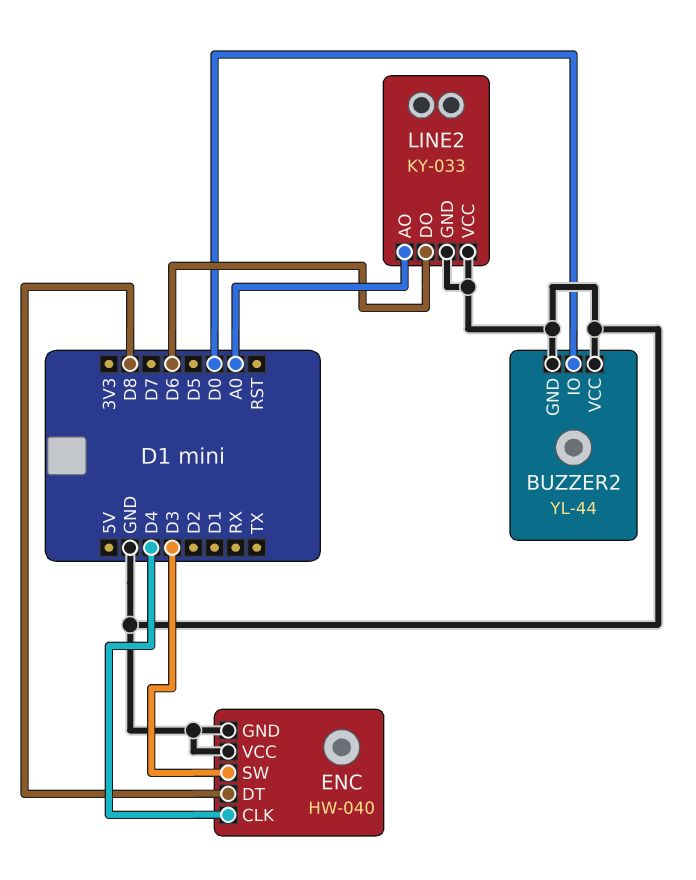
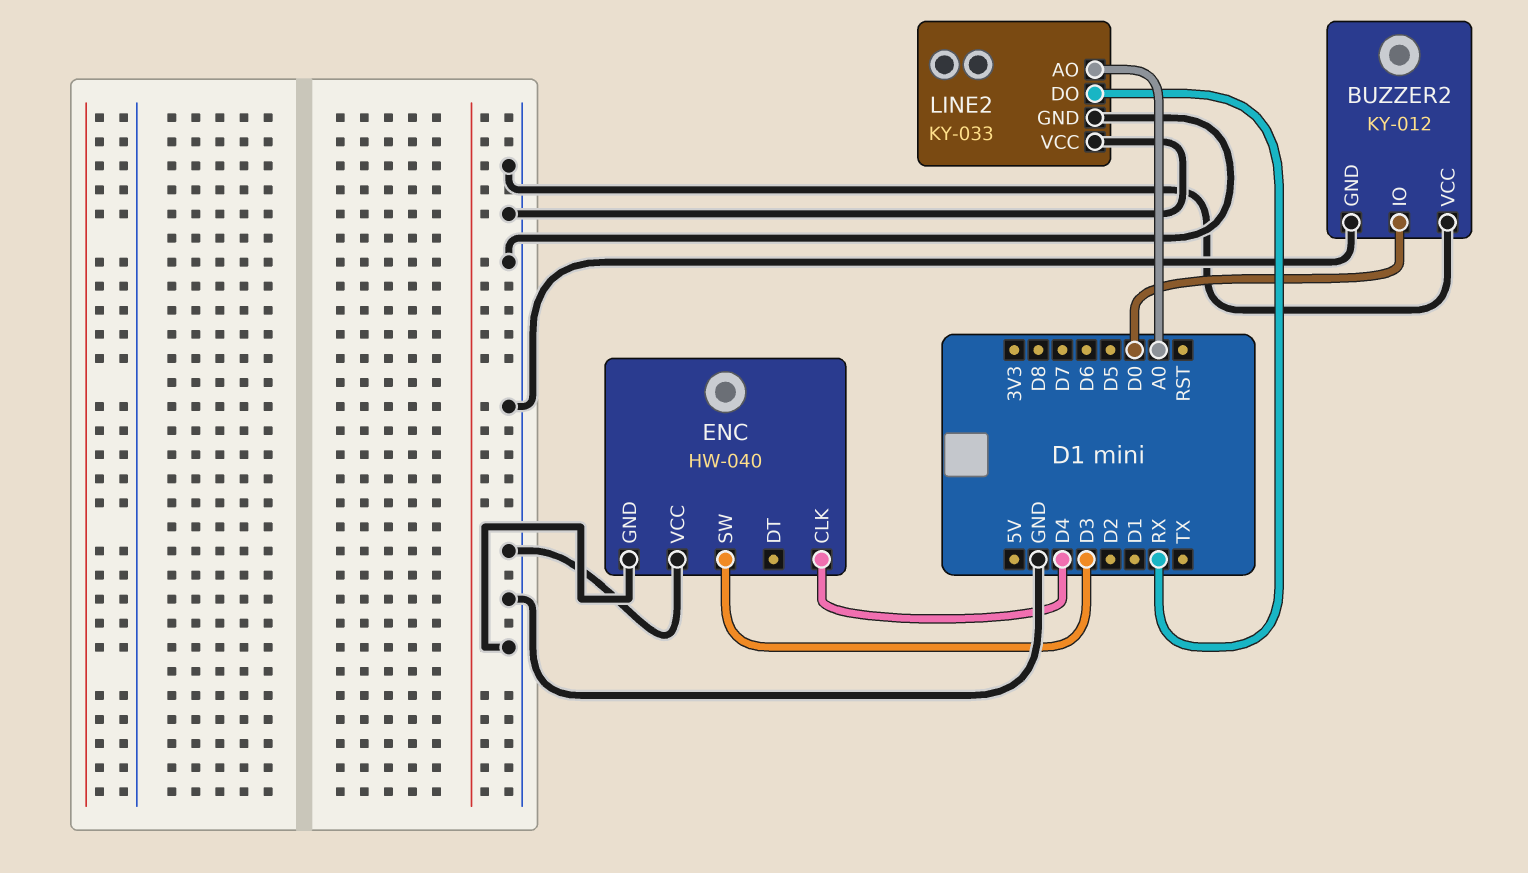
BUZZER2: YL-44 -> KY-012
ENC pin DT: D8 -> none
LINE2 pin DO: D6 -> RX

